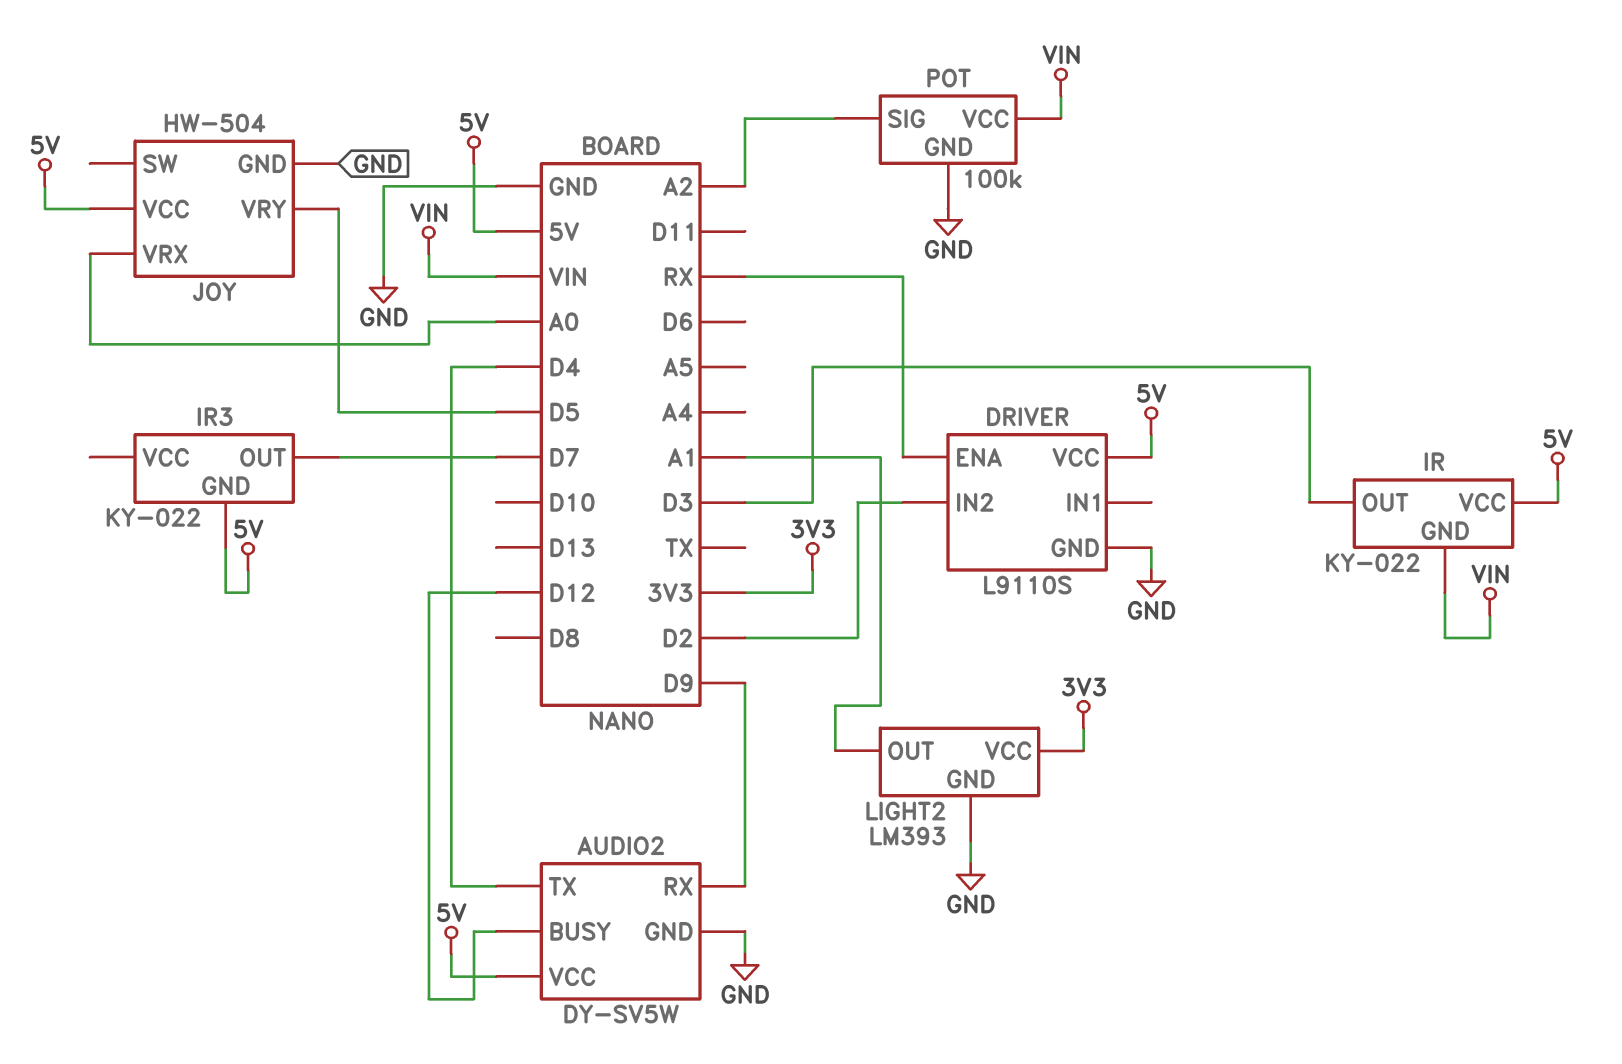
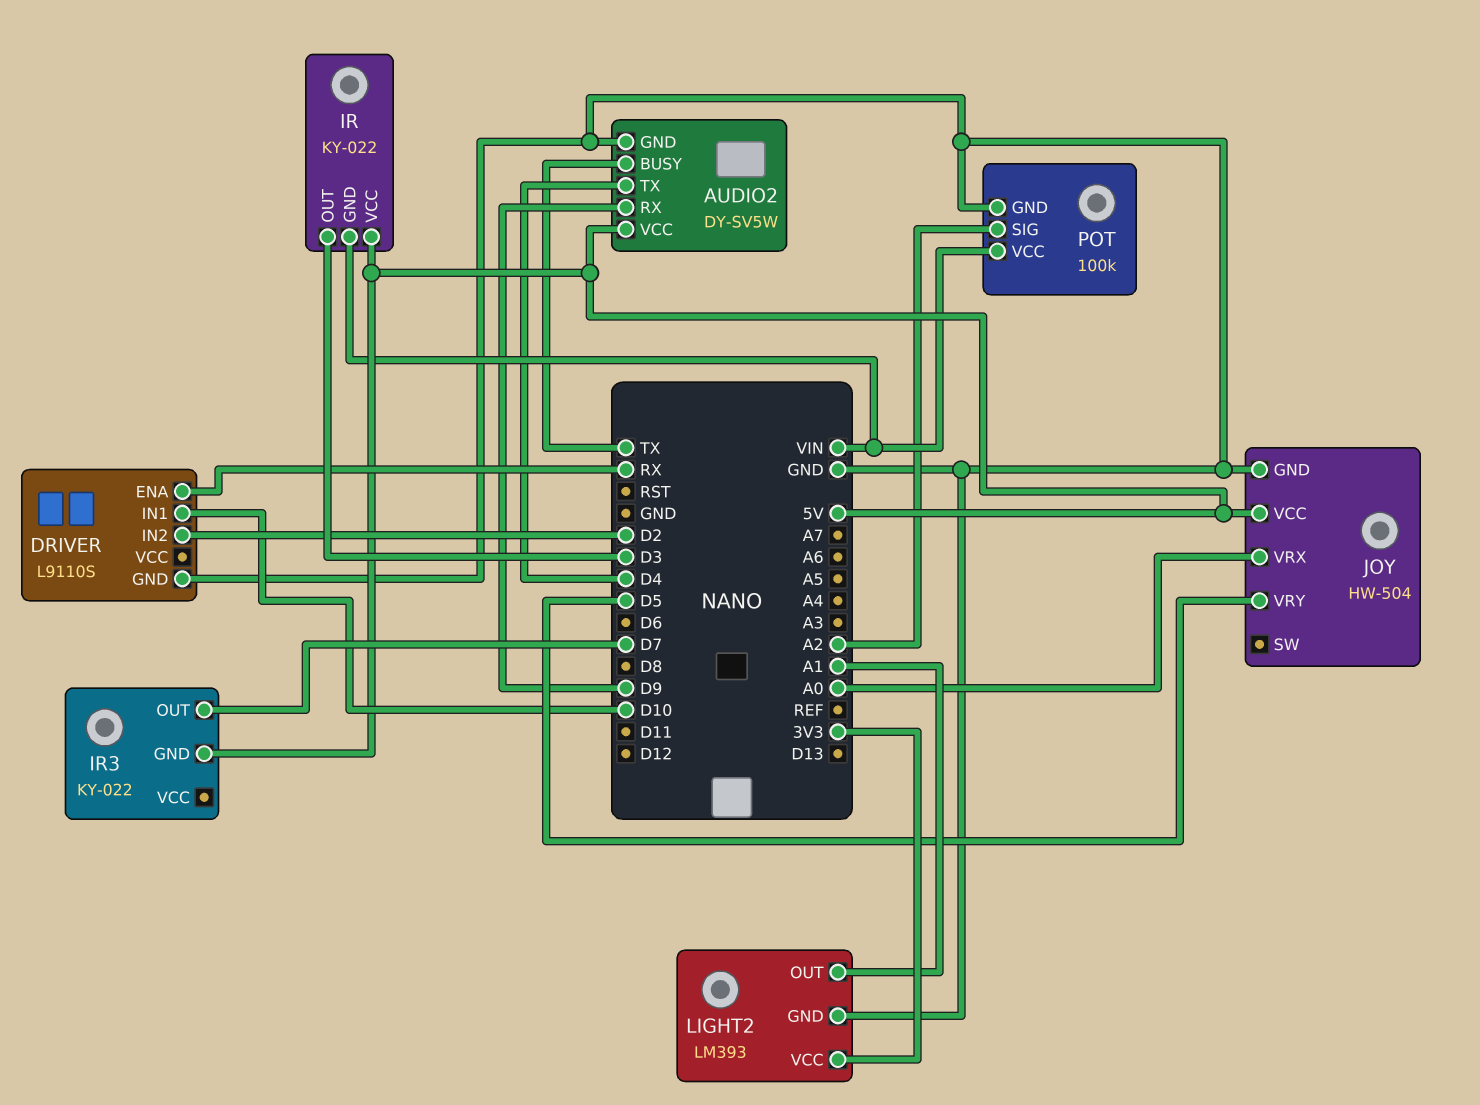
AUDIO2 pin BUSY: D12 -> TX
DRIVER pin IN1: none -> D10
DRIVER pin VCC: 5V -> none

